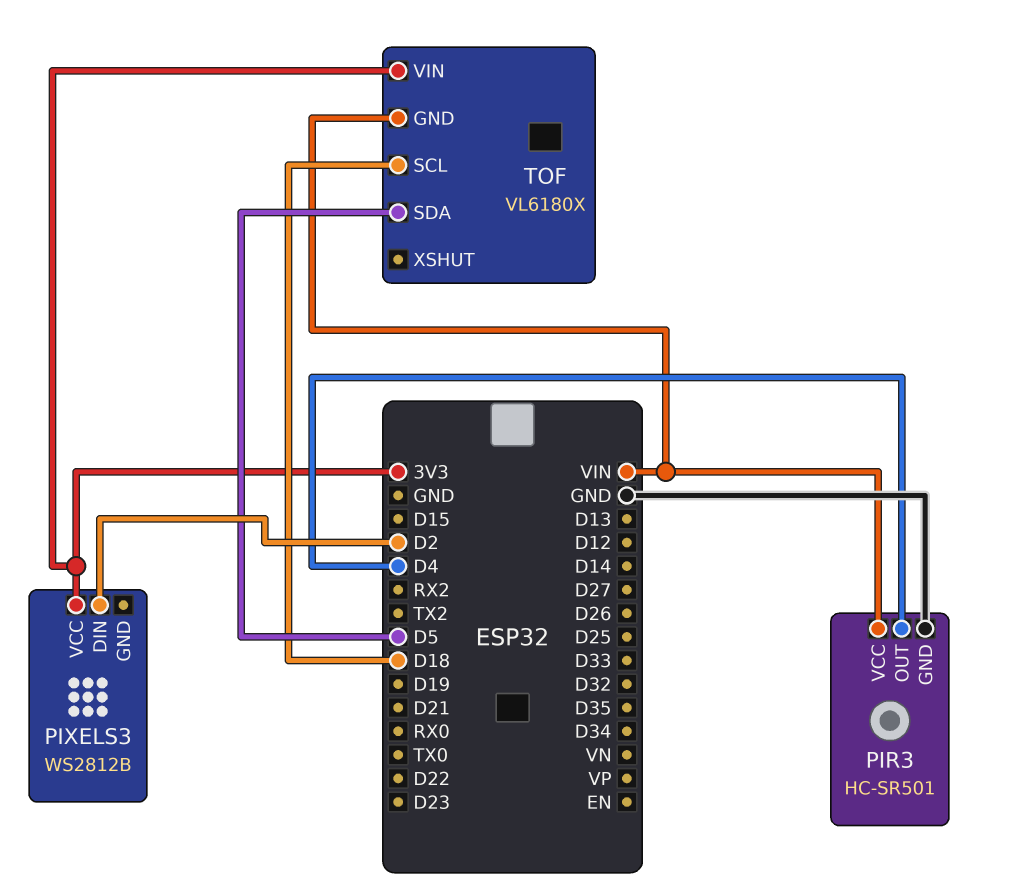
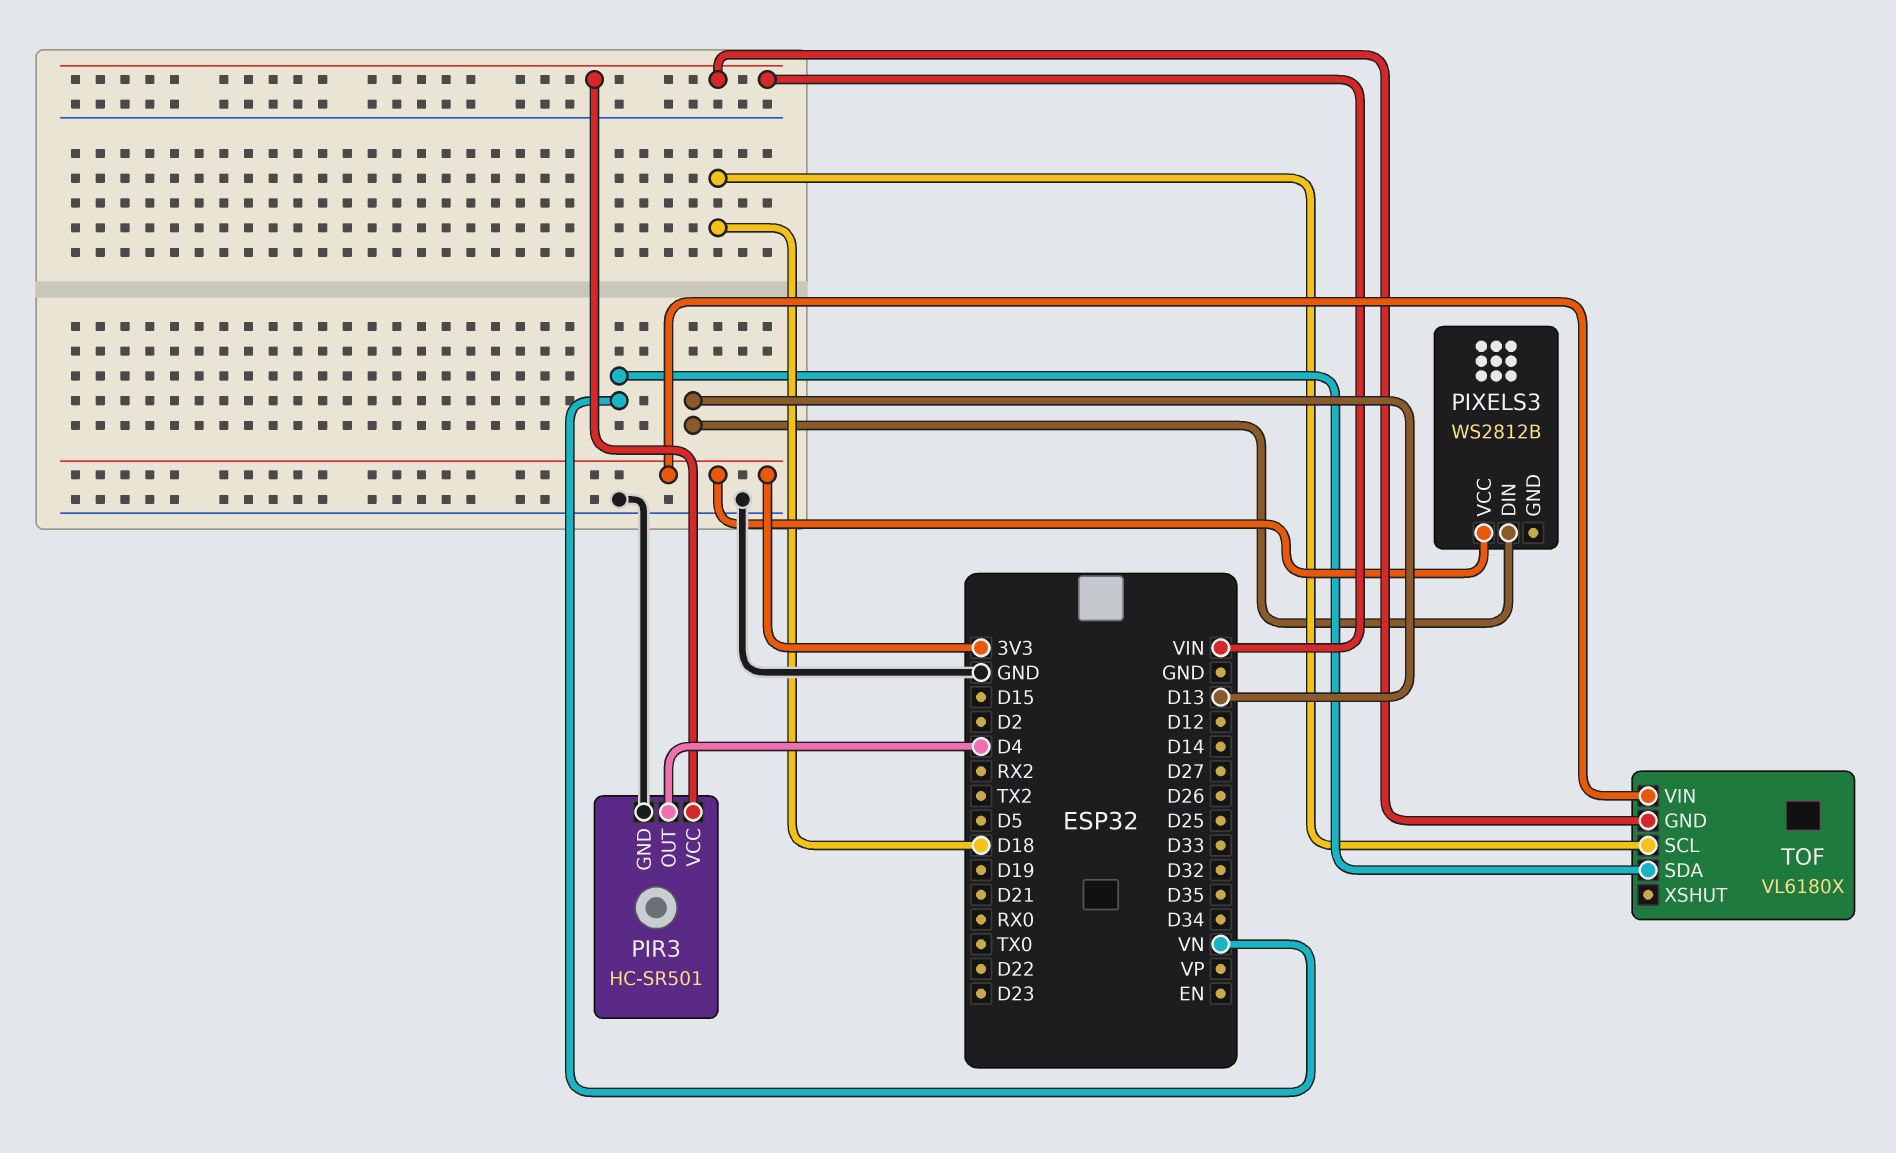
PIXELS3 pin DIN: D2 -> D13
TOF pin SDA: D5 -> VN

